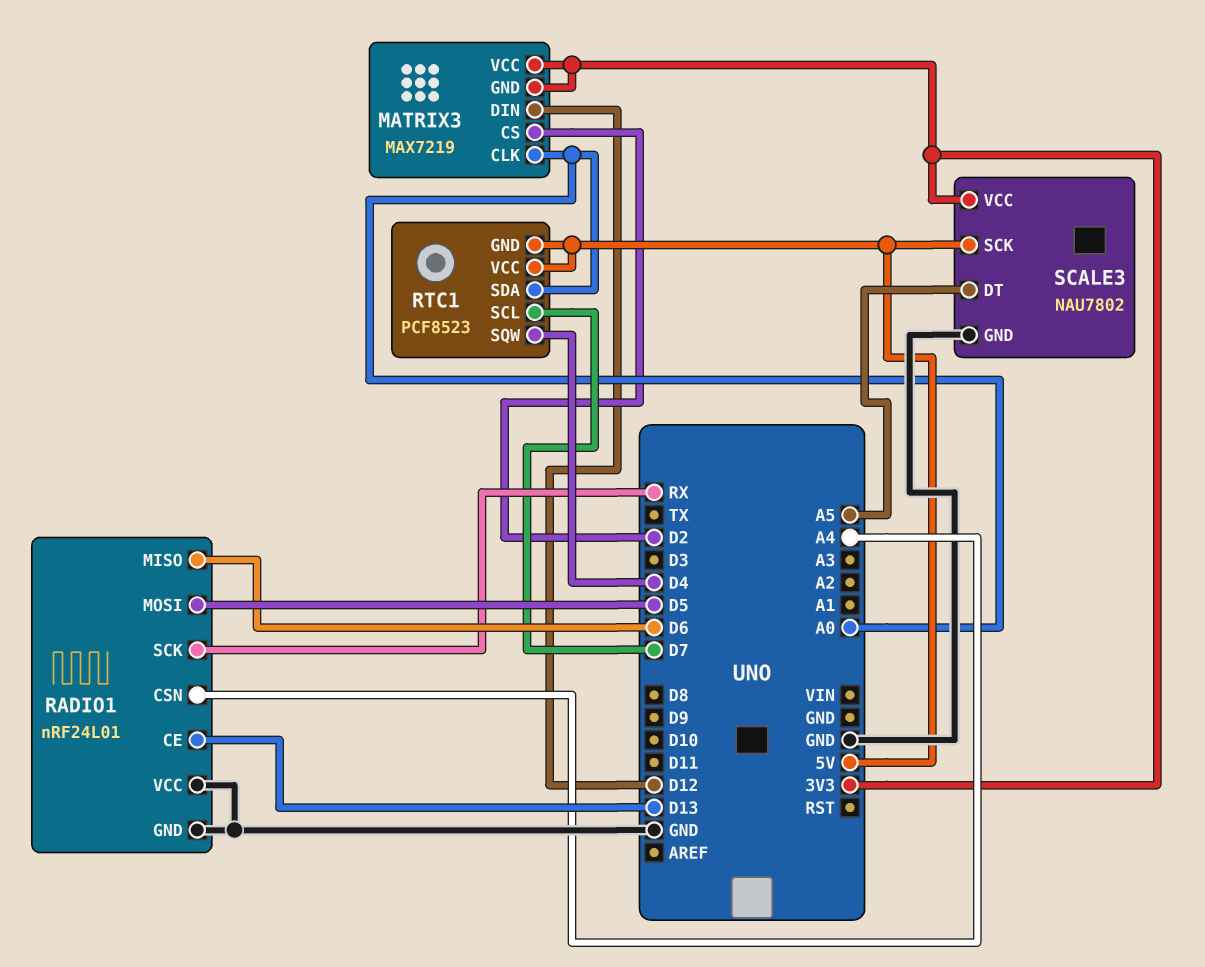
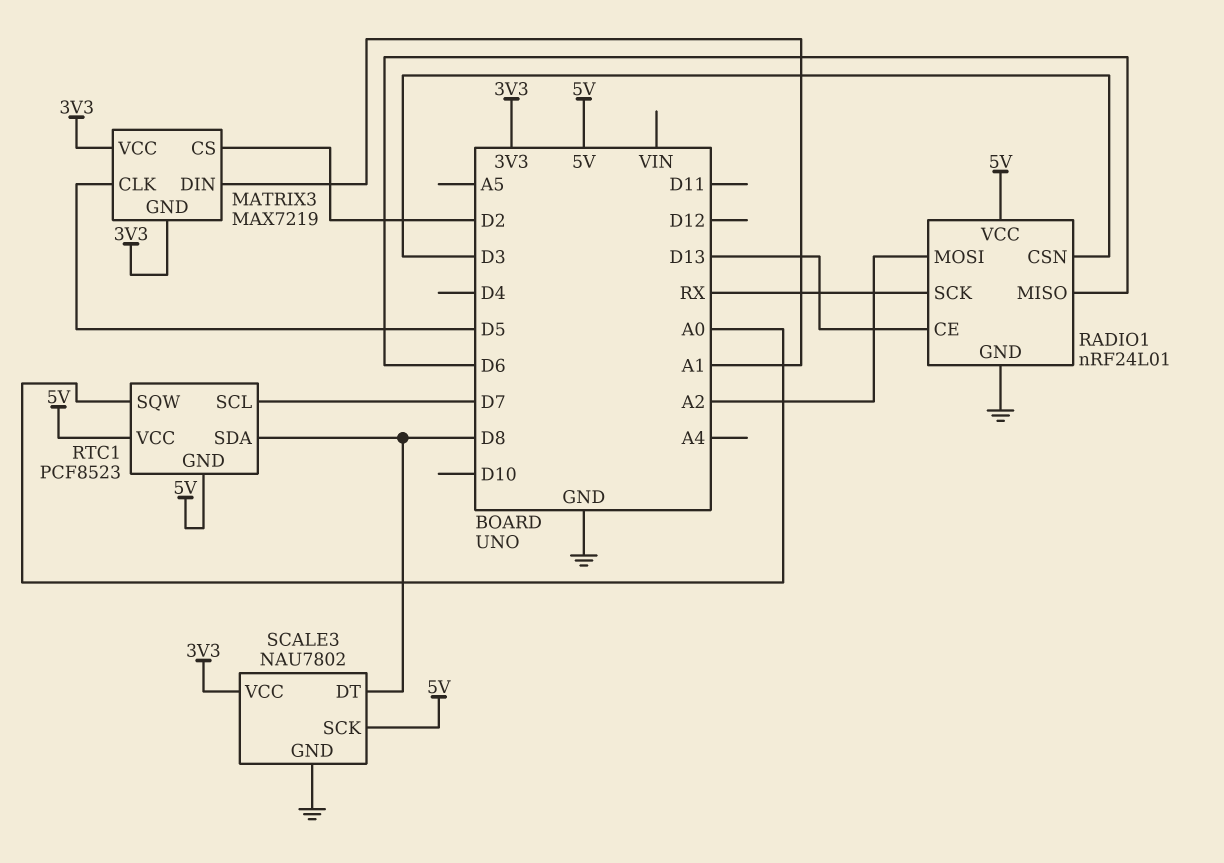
MATRIX3 pin CLK: A0 -> D5
MATRIX3 pin DIN: D12 -> A1
RADIO1 pin CSN: A4 -> D3
RADIO1 pin MOSI: D5 -> A2
RADIO1 pin VCC: GND -> 5V
RTC1 pin SDA: A0 -> D8
RTC1 pin SQW: D4 -> A0
SCALE3 pin DT: A5 -> D8

